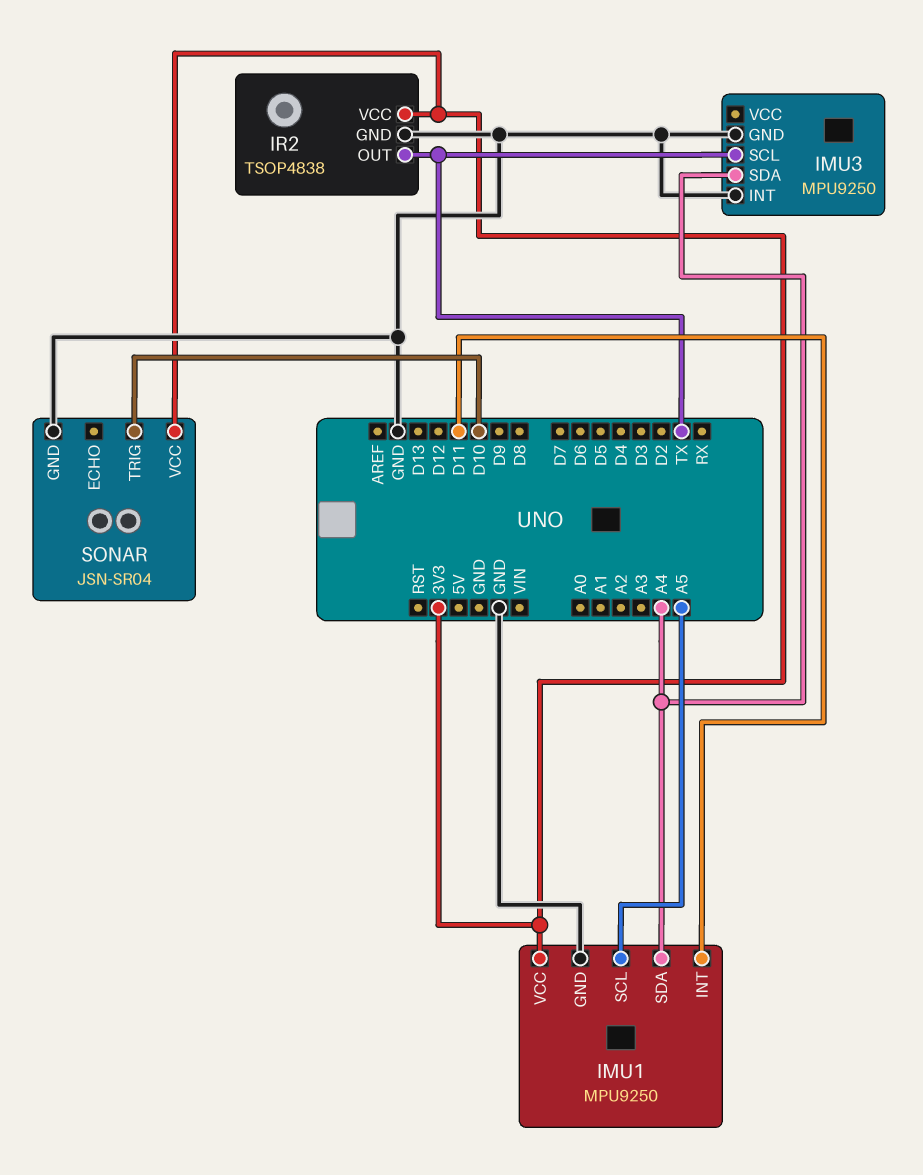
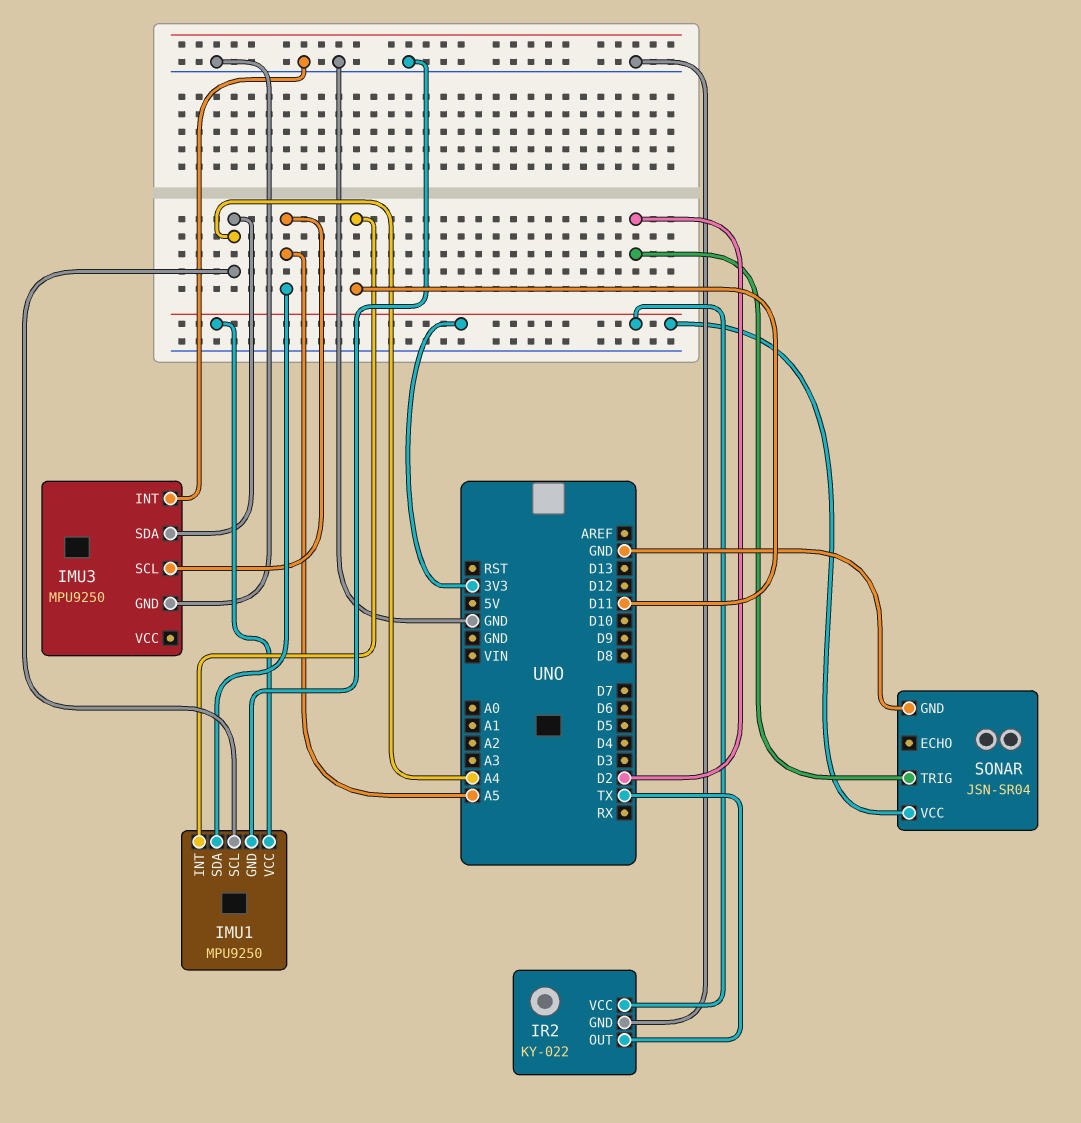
IMU1 pin SCL: A5 -> A4
IMU1 pin SDA: A4 -> A5
IMU3 pin SCL: TX -> A5
IR2: TSOP4838 -> KY-022
SONAR pin TRIG: D10 -> D2

